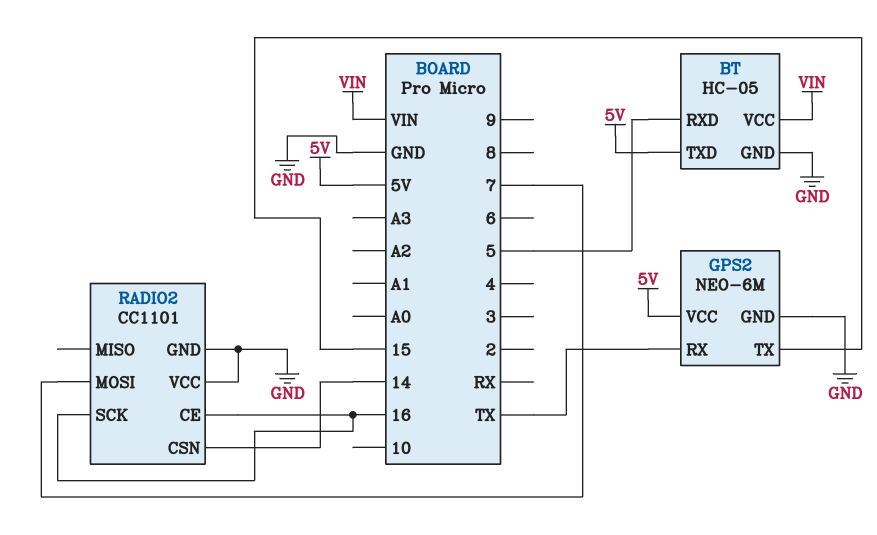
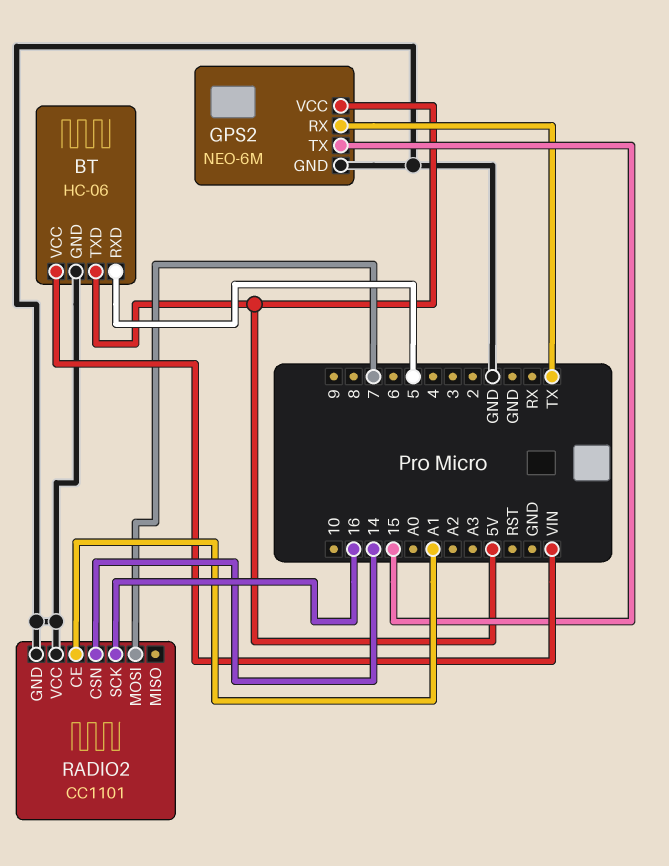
BT: HC-05 -> HC-06
RADIO2 pin CE: 16 -> A1

